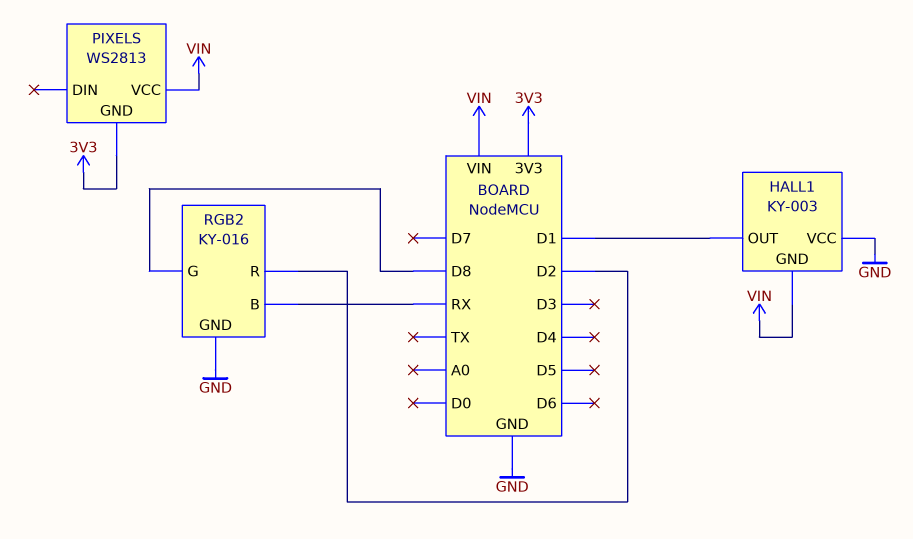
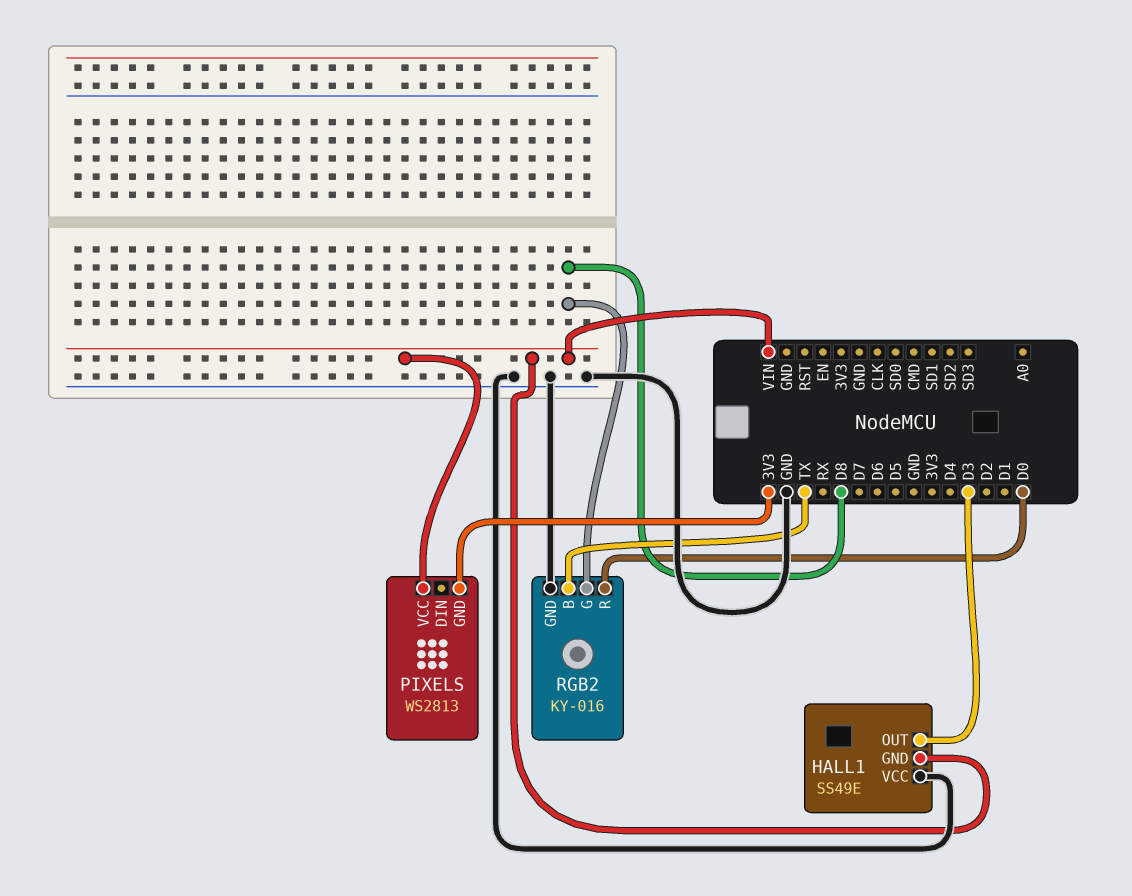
HALL1: KY-003 -> SS49E
HALL1 pin OUT: D1 -> D3
RGB2 pin B: RX -> TX
RGB2 pin R: D2 -> D0

